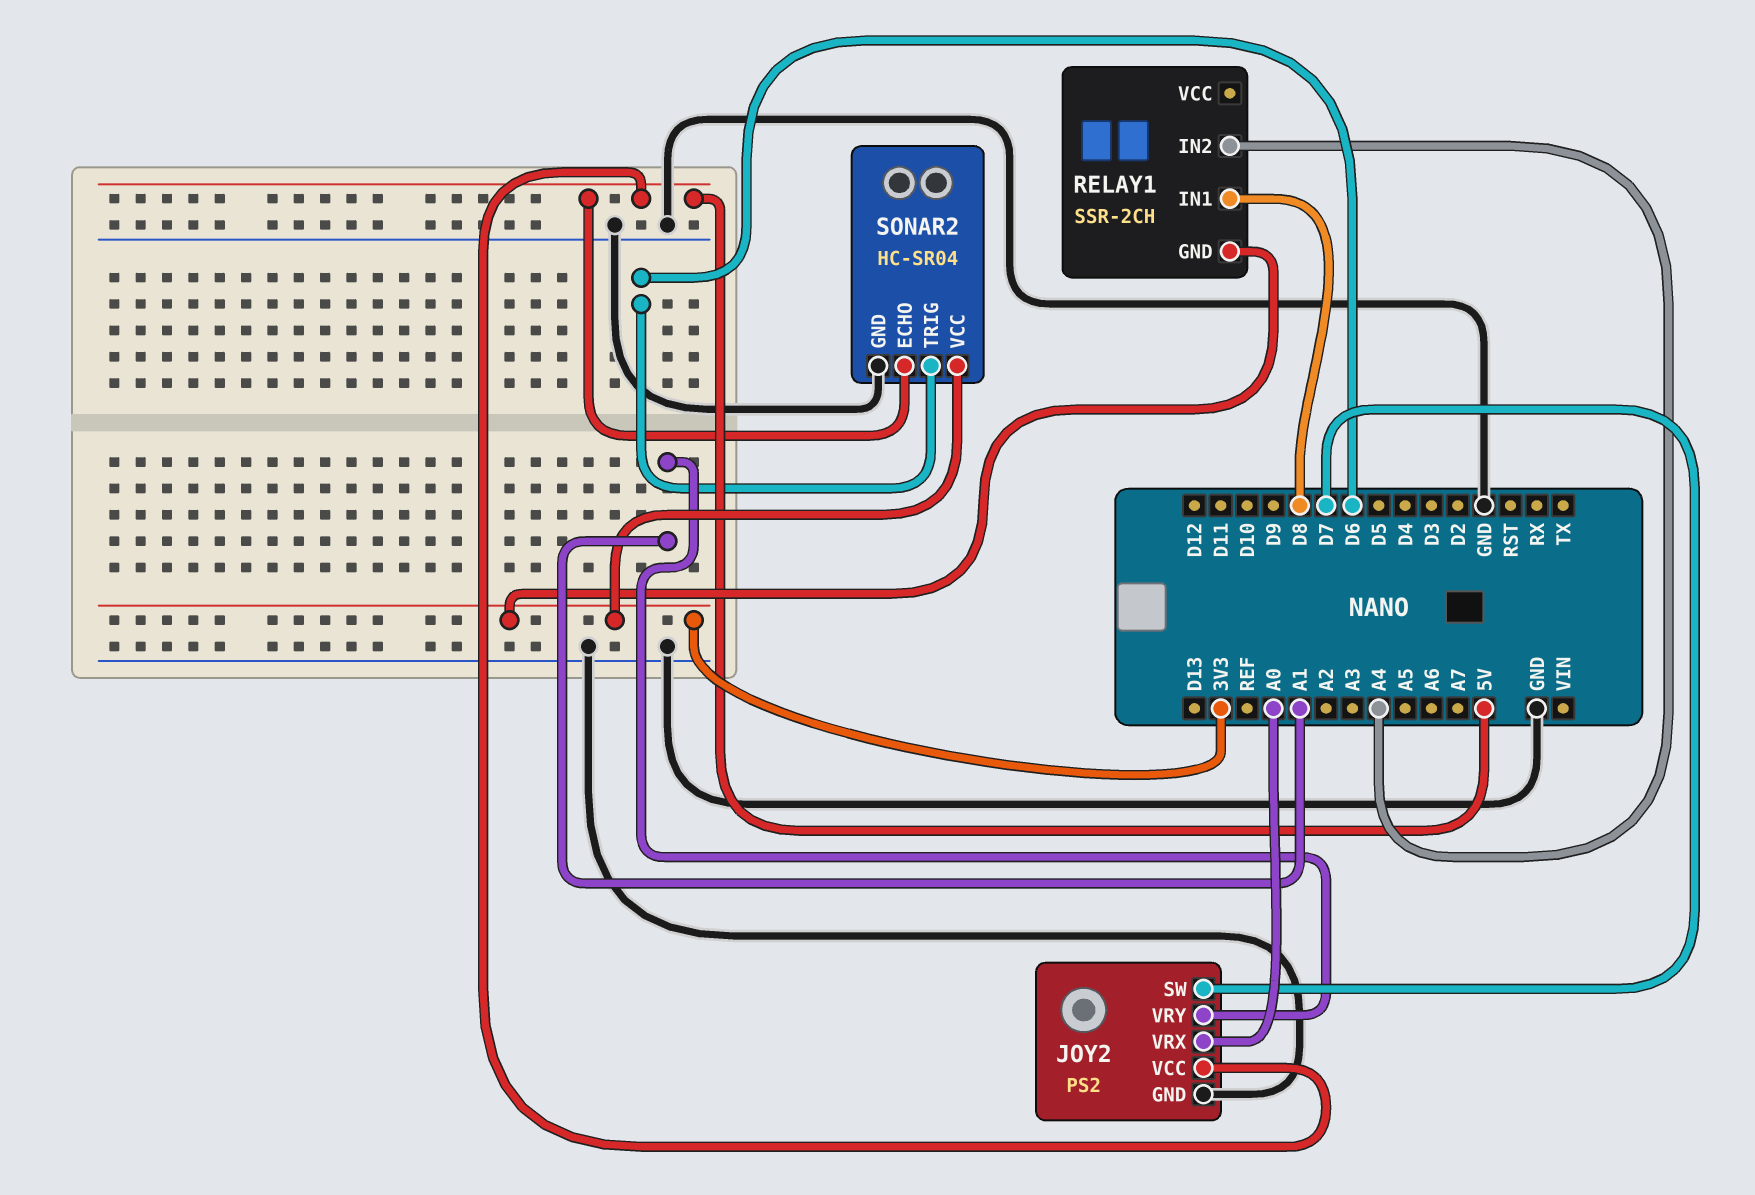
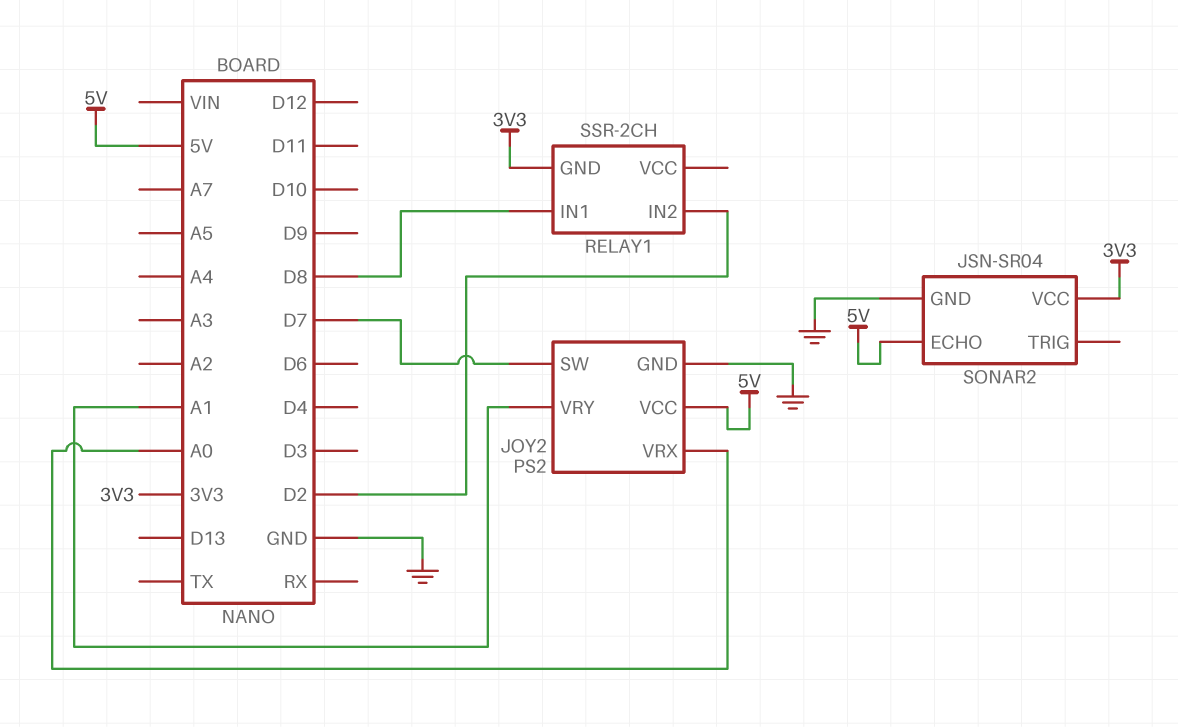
RELAY1 pin IN2: A4 -> D2
SONAR2: HC-SR04 -> JSN-SR04
SONAR2 pin TRIG: D6 -> none

